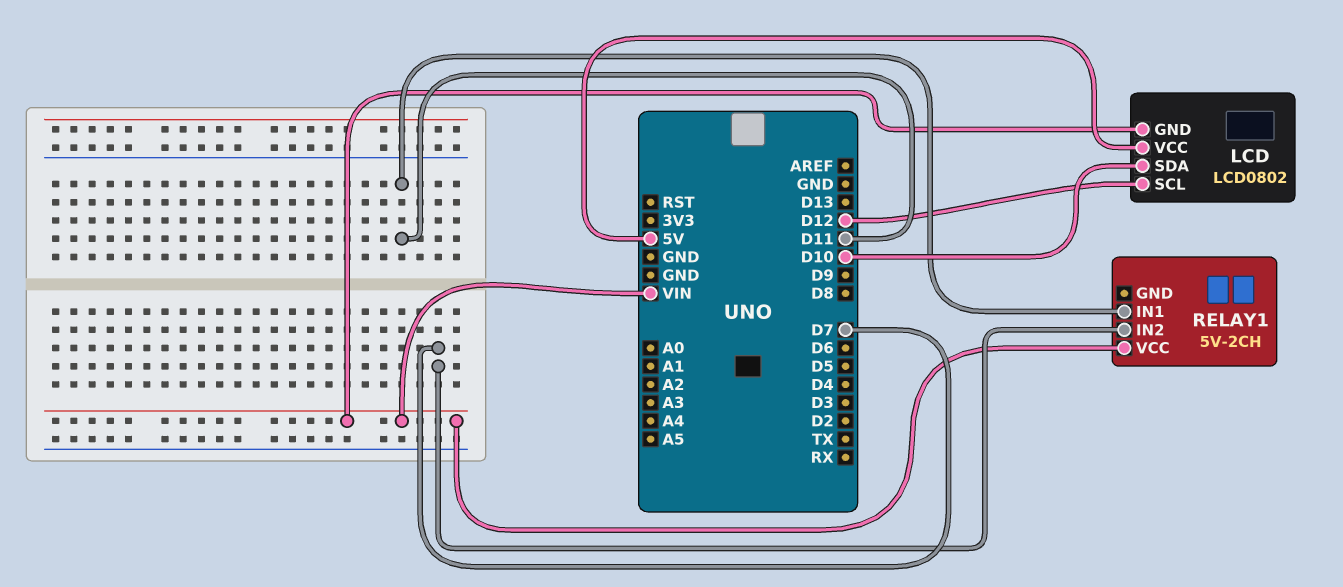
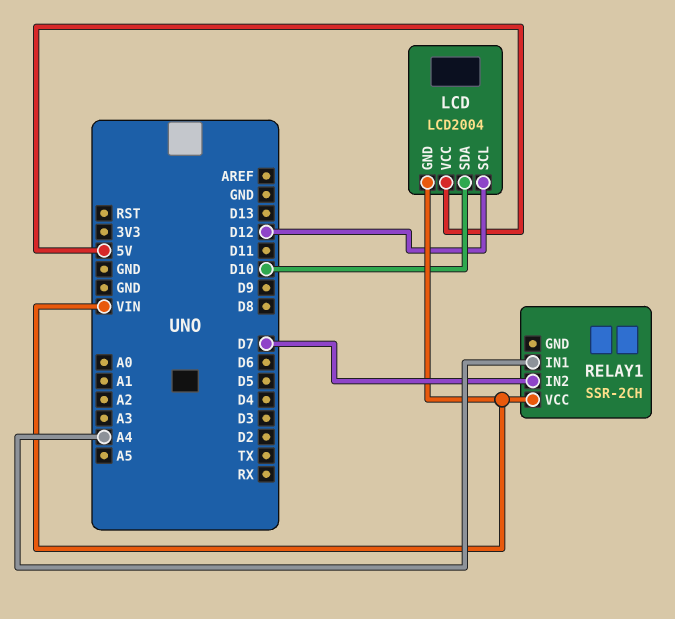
LCD: LCD0802 -> LCD2004
RELAY1: 5V-2CH -> SSR-2CH
RELAY1 pin IN1: D11 -> A4

